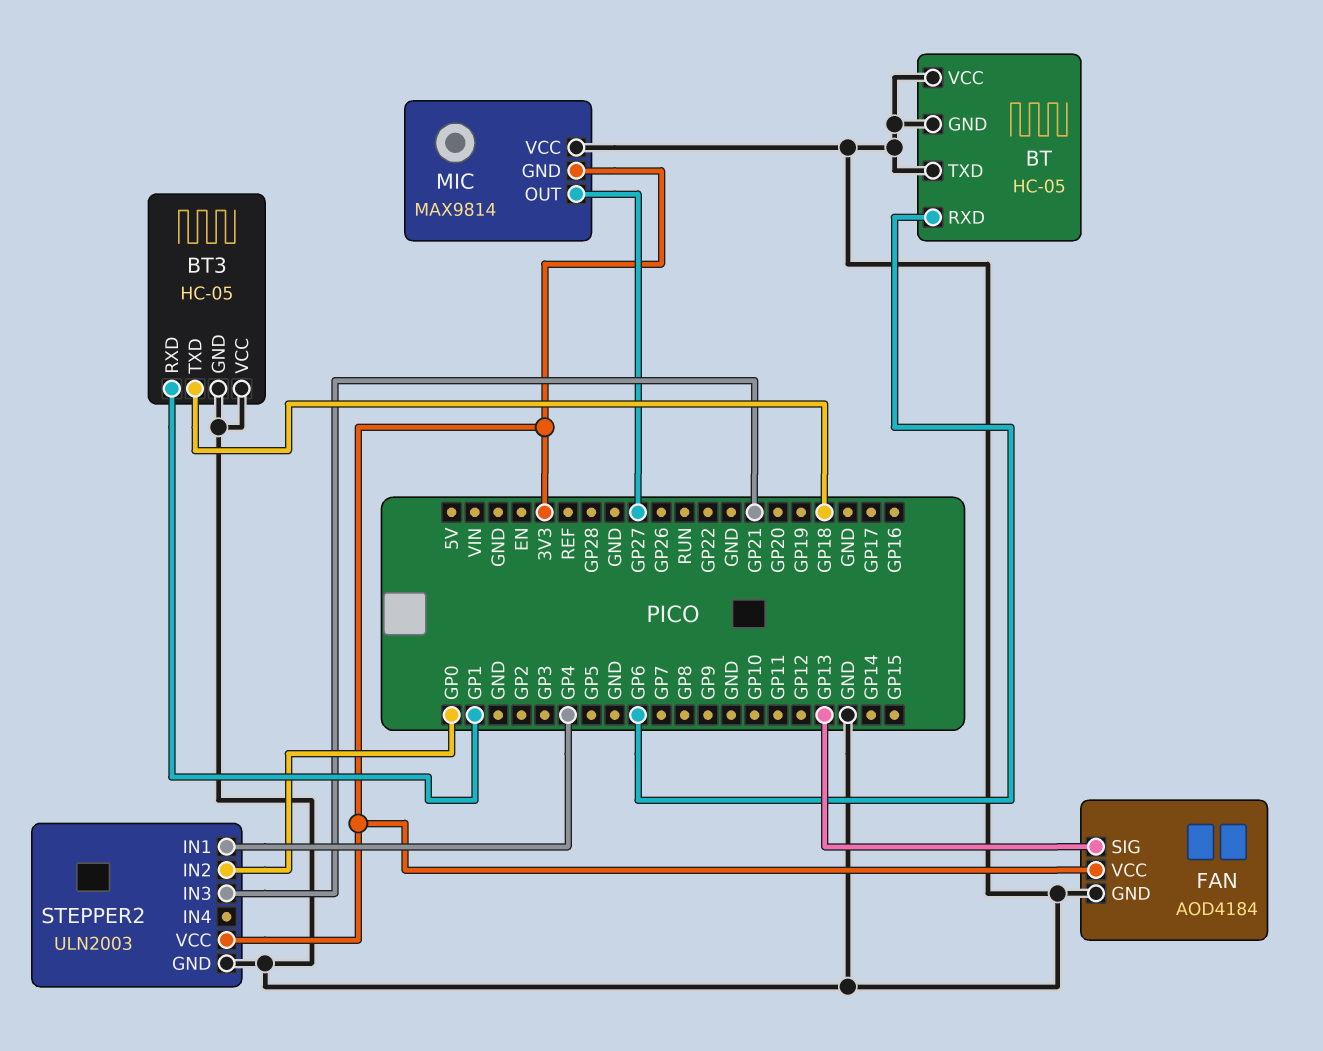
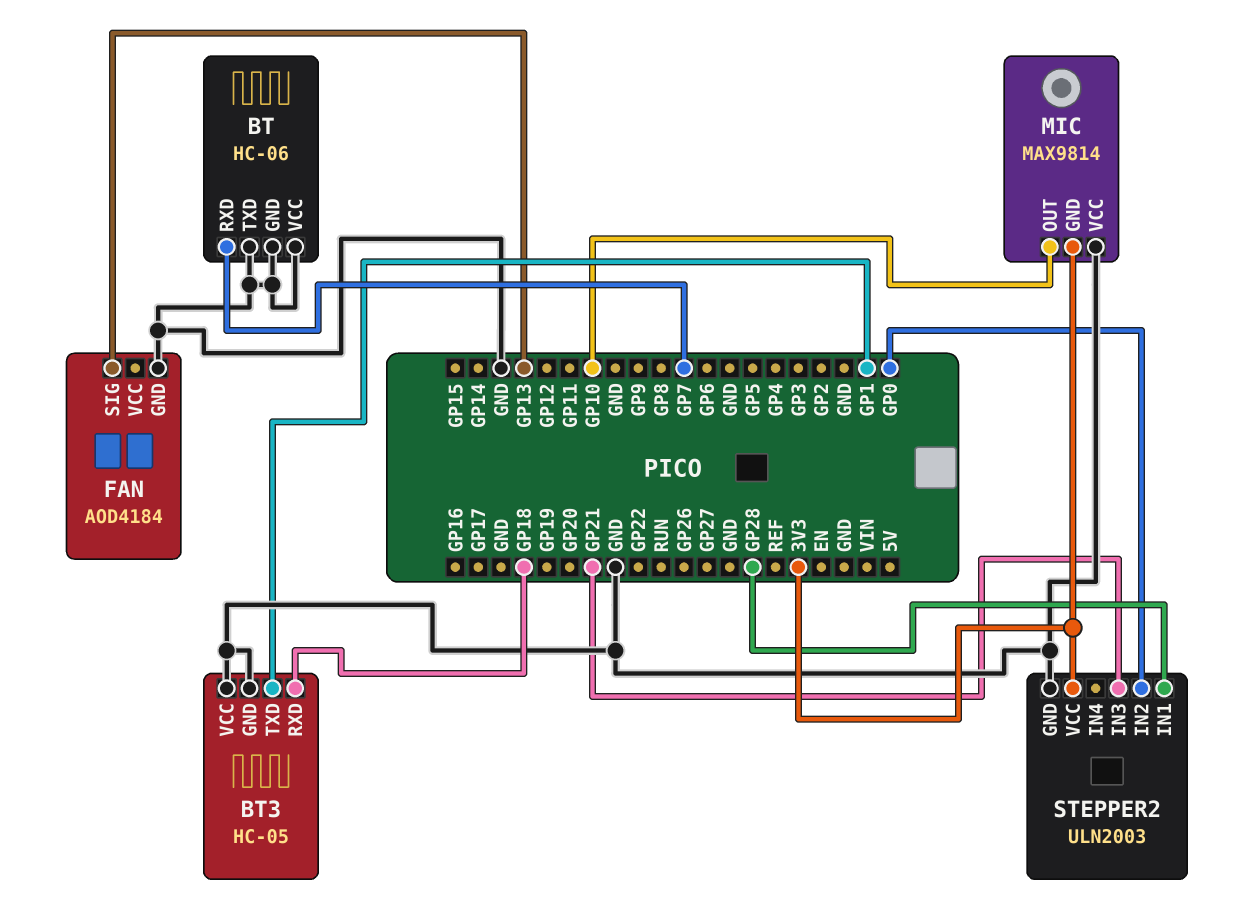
BT: HC-05 -> HC-06
BT pin RXD: GP6 -> GP7
BT3 pin RXD: GP1 -> GP18
BT3 pin TXD: GP18 -> GP1
FAN pin VCC: 3V3 -> none
MIC pin OUT: GP27 -> GP10
STEPPER2 pin IN1: GP4 -> GP28

